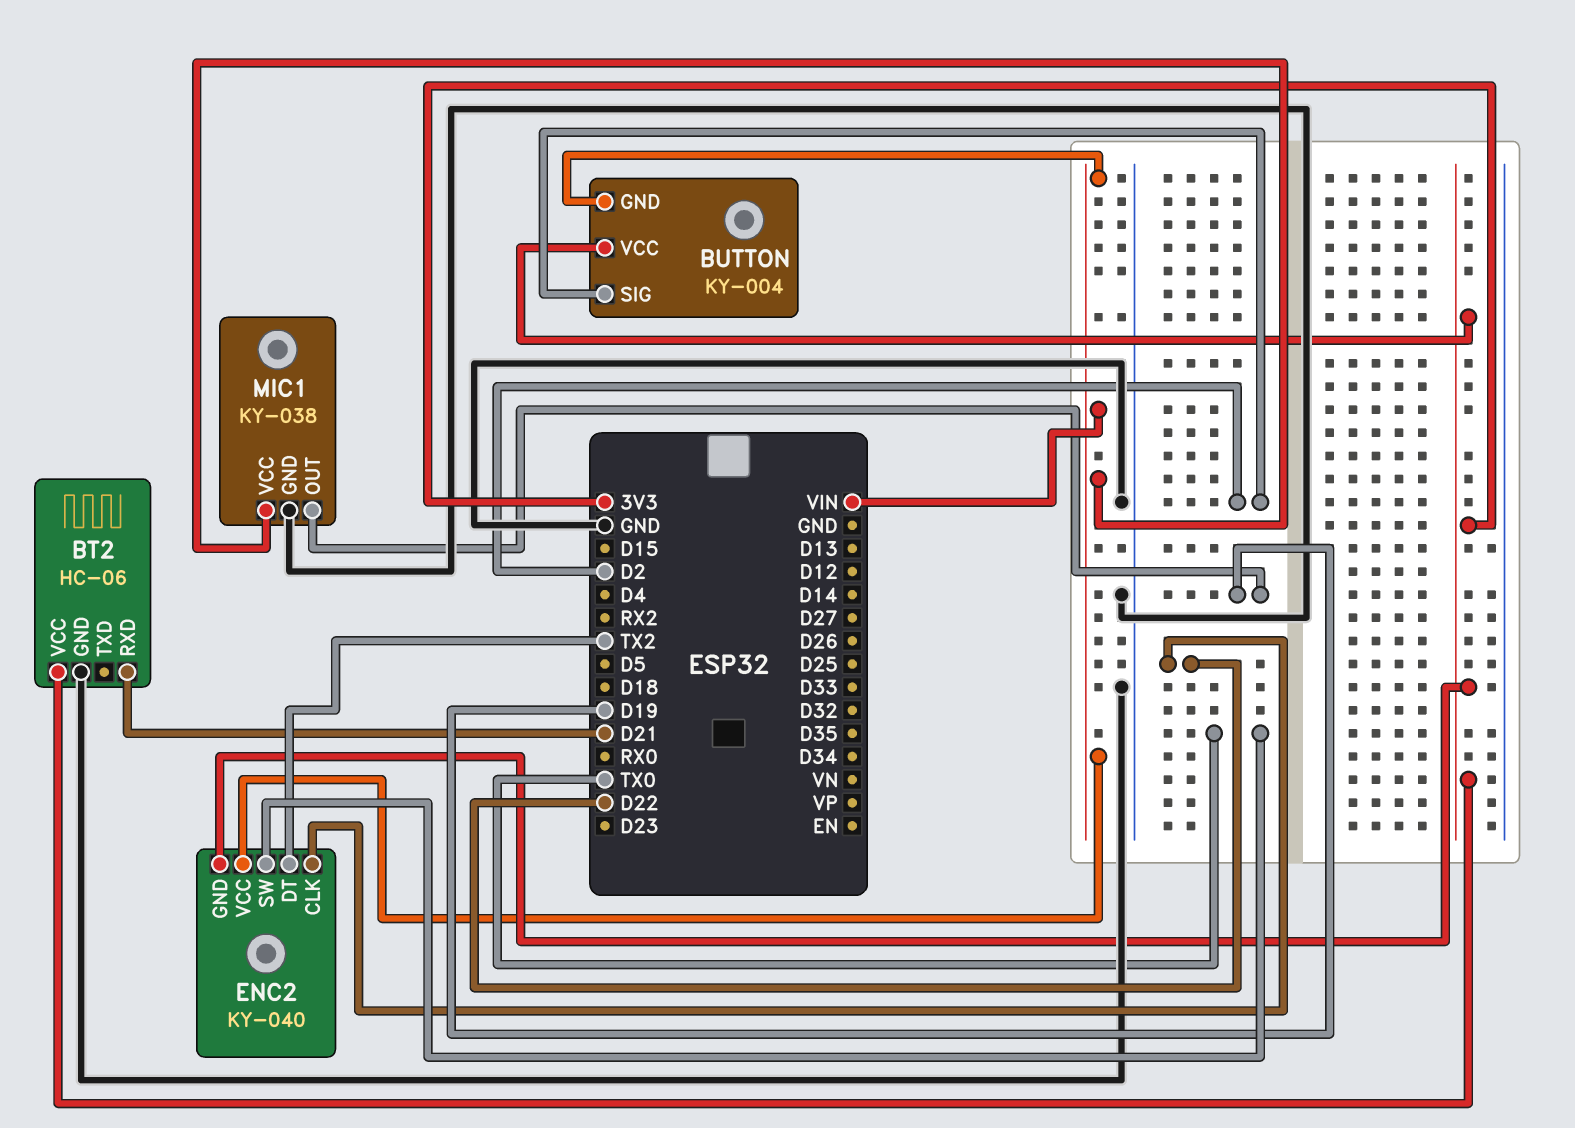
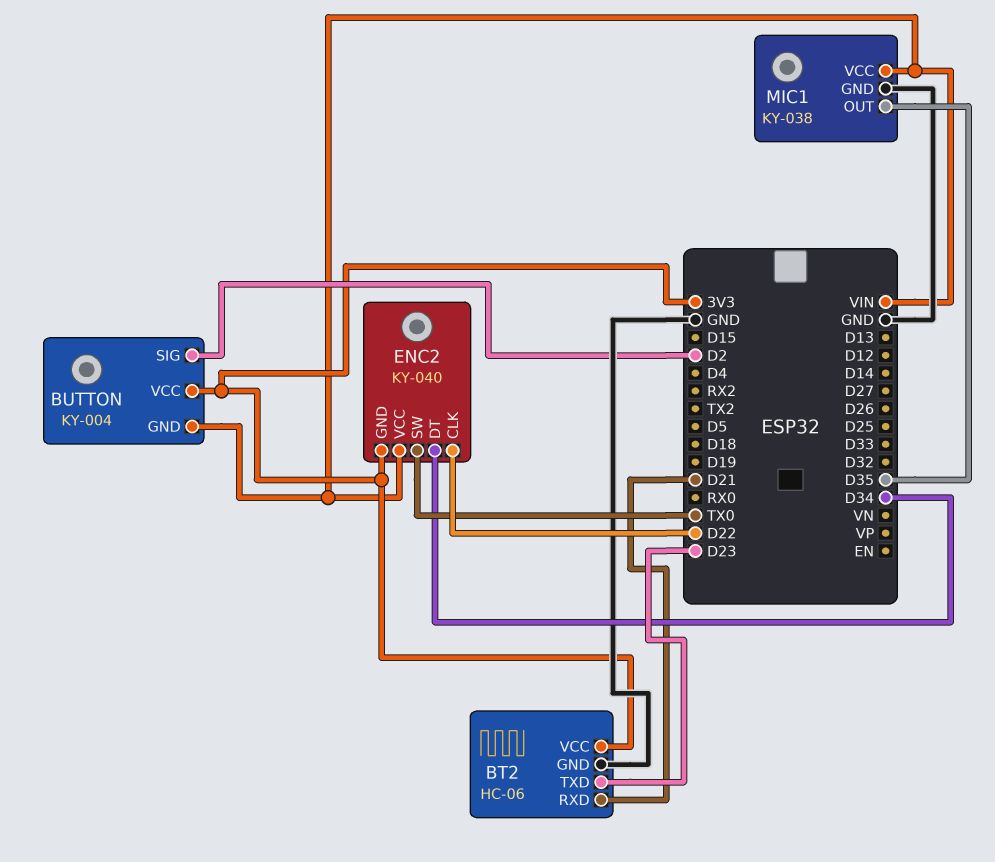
BT2 pin TXD: none -> D23
ENC2 pin DT: TX2 -> D34
MIC1 pin OUT: D19 -> D35

